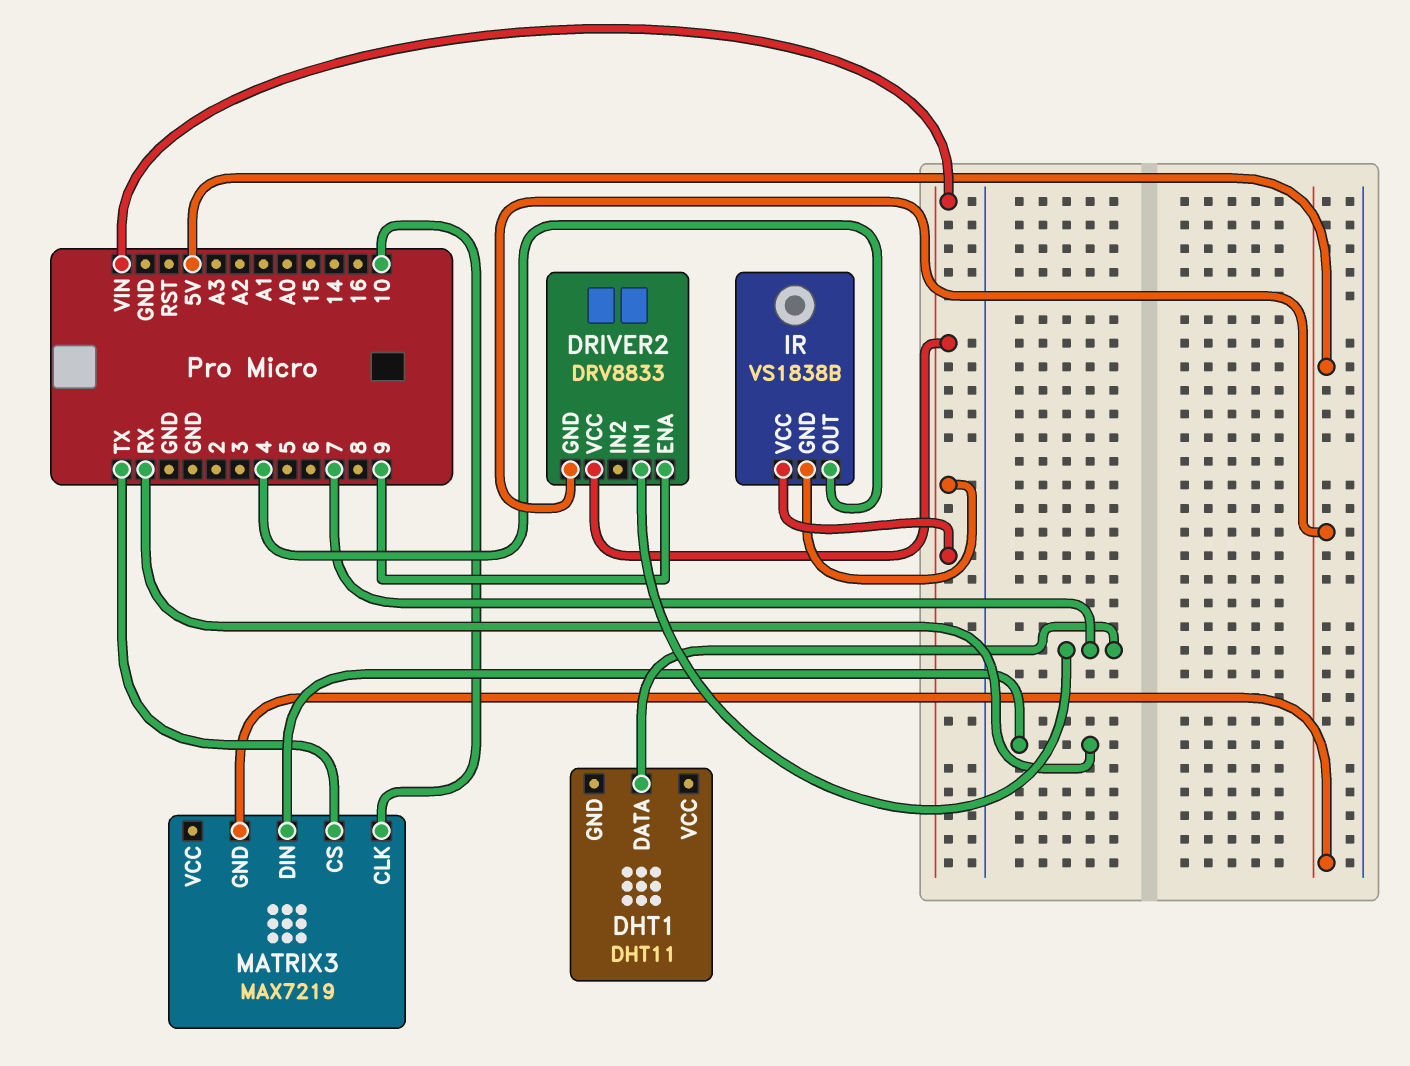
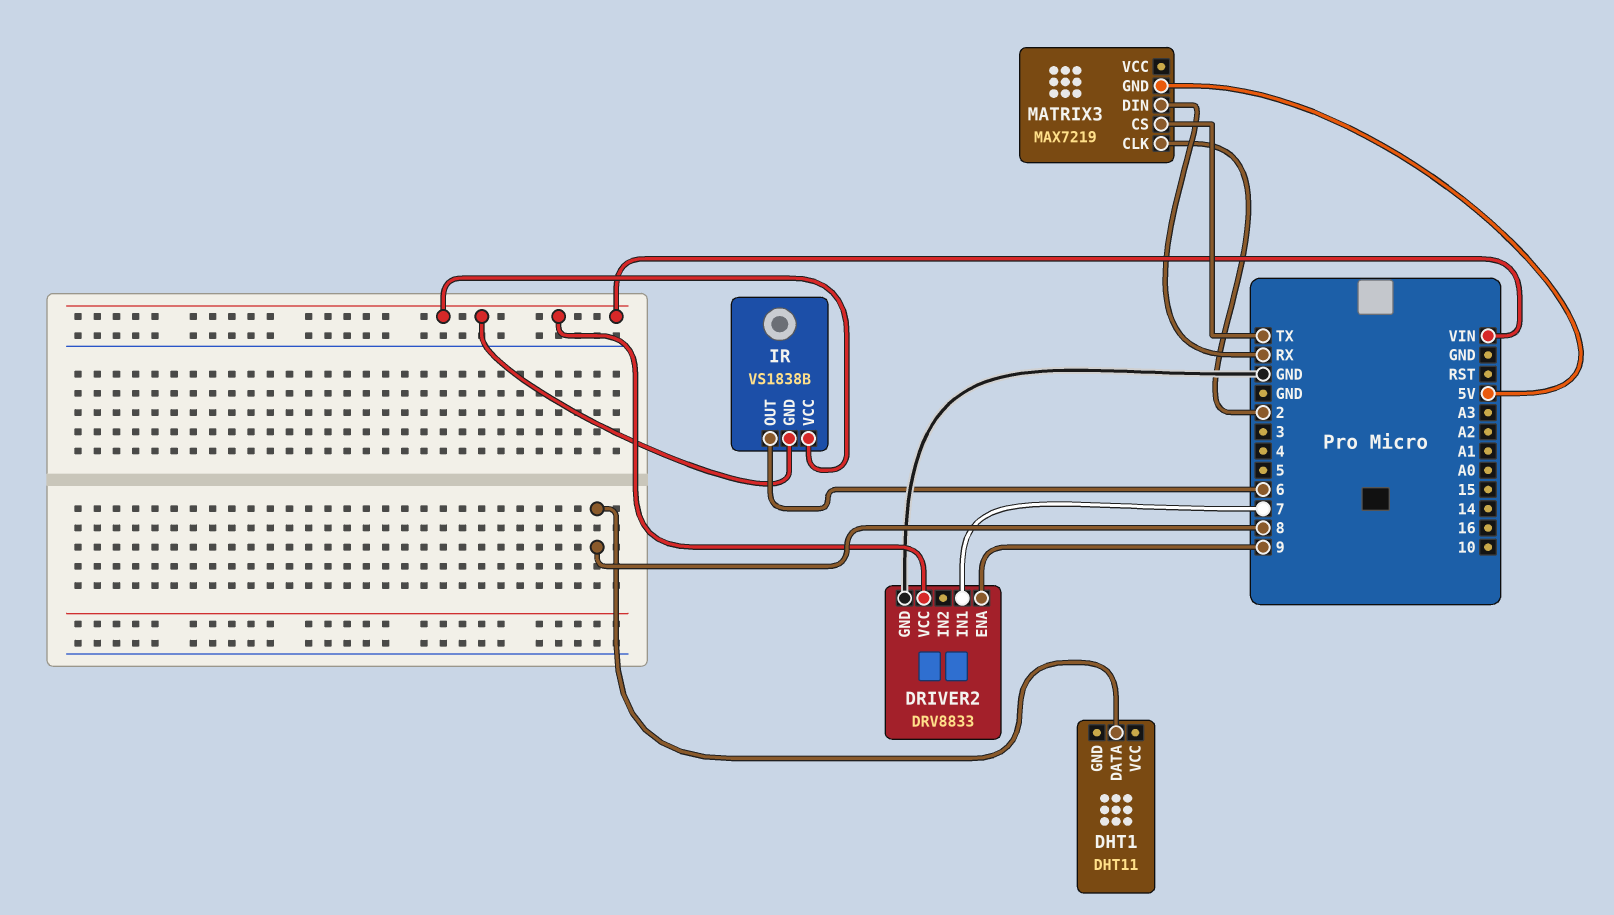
DHT1 pin DATA: 7 -> 8
DRIVER2 pin GND: 5V -> GND
IR pin OUT: 4 -> 6
MATRIX3 pin CLK: 10 -> 2

